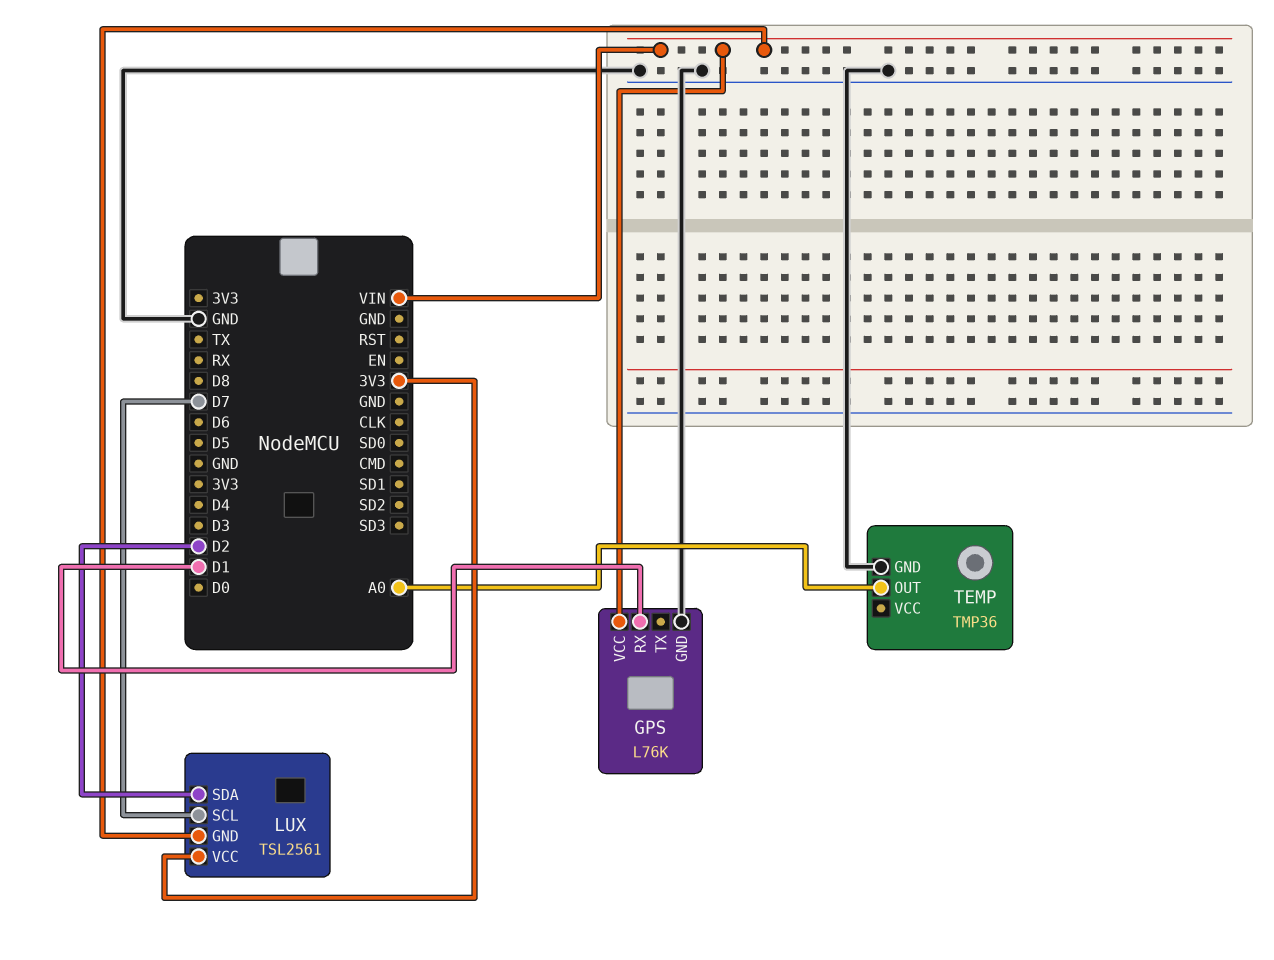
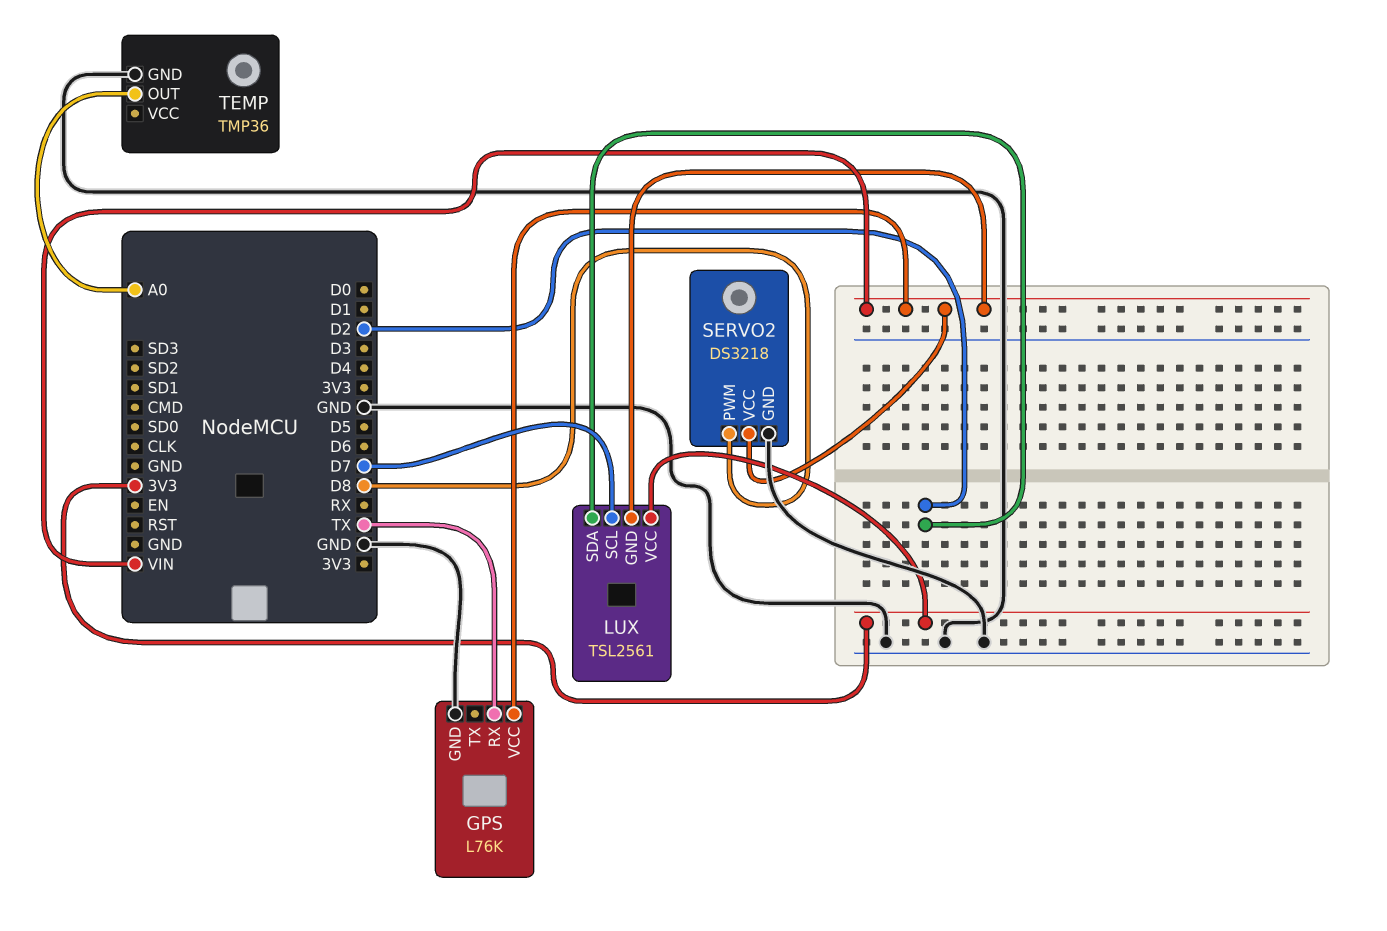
GPS pin RX: D1 -> TX
SERVO2: none -> DS3218
SERVO2 pin GND: none -> GND
SERVO2 pin PWM: none -> D8
SERVO2 pin VCC: none -> VIN

